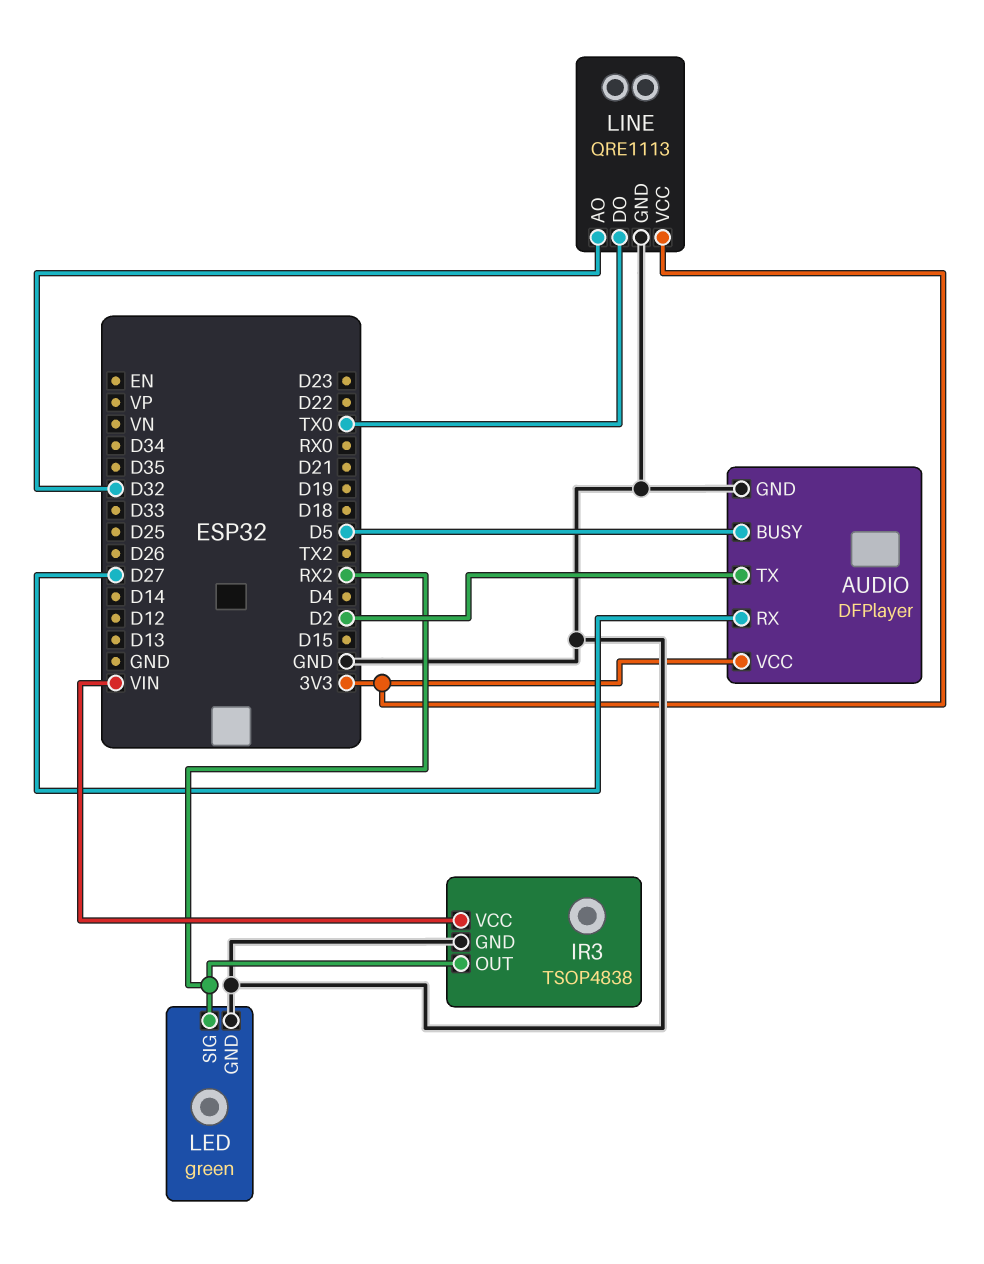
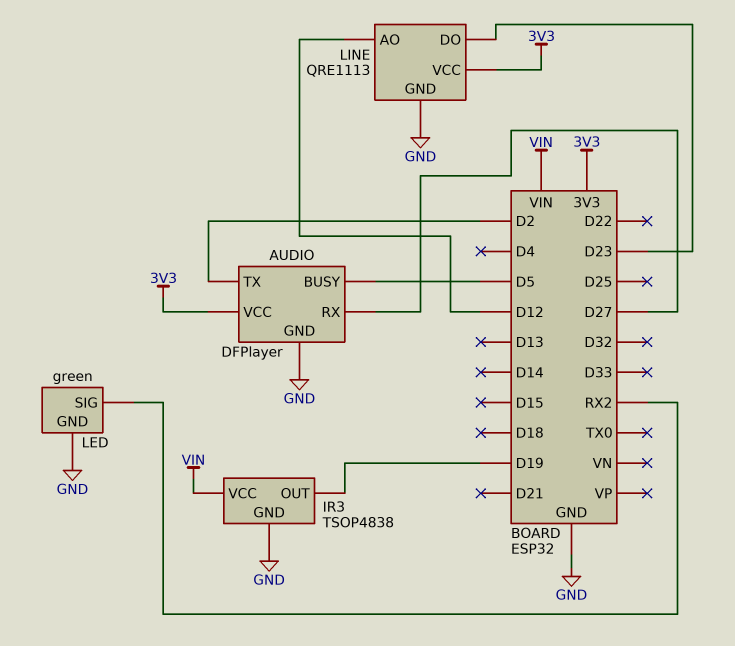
IR3 pin OUT: RX2 -> D19
LINE pin AO: D32 -> D12
LINE pin DO: TX0 -> D23

